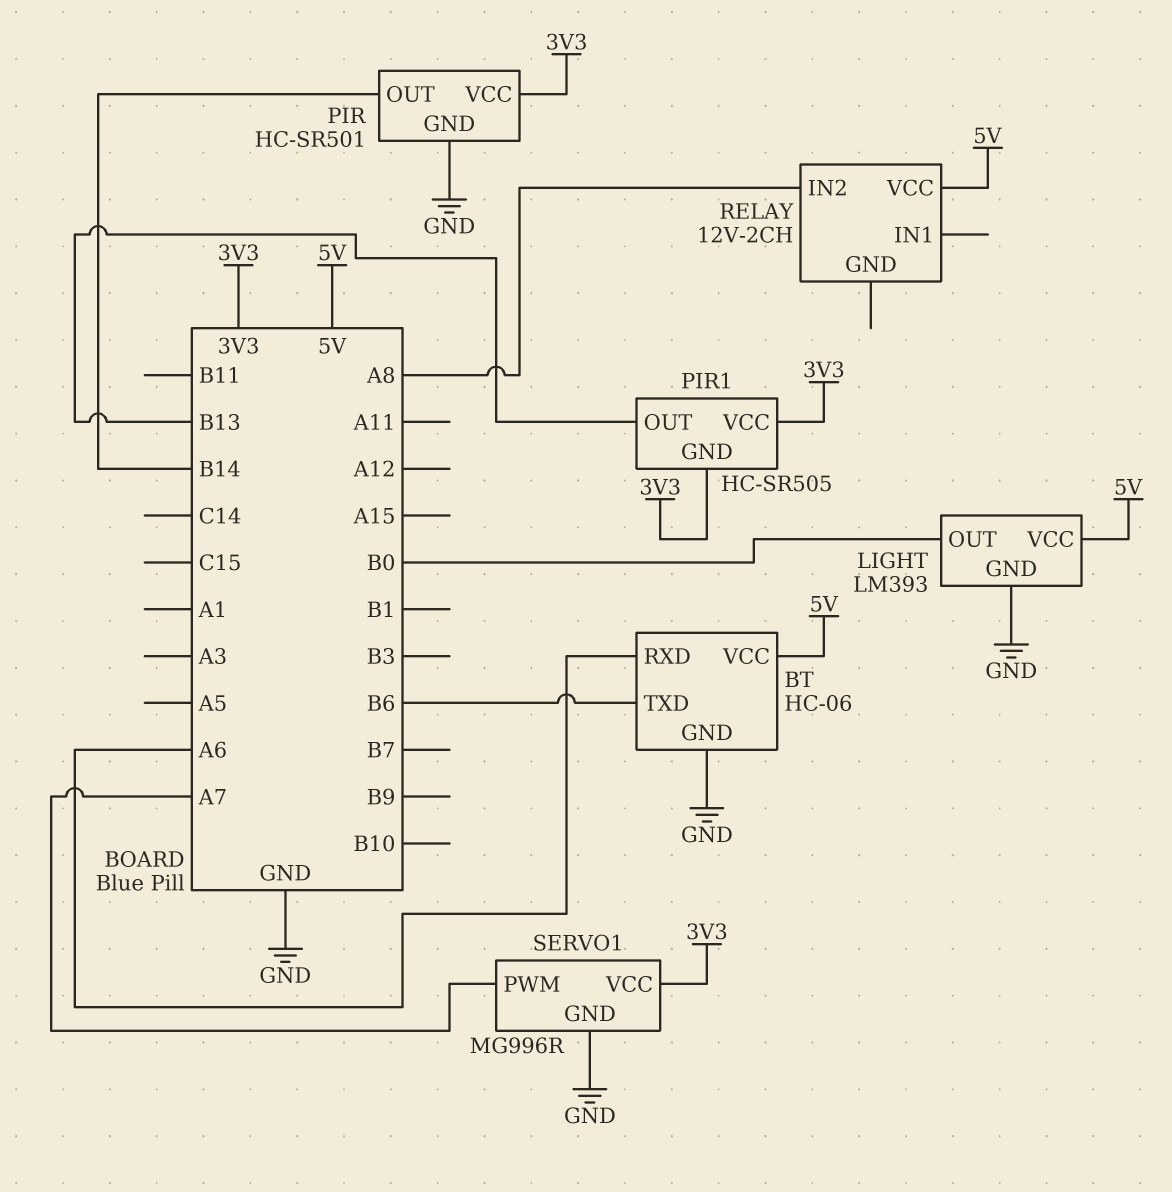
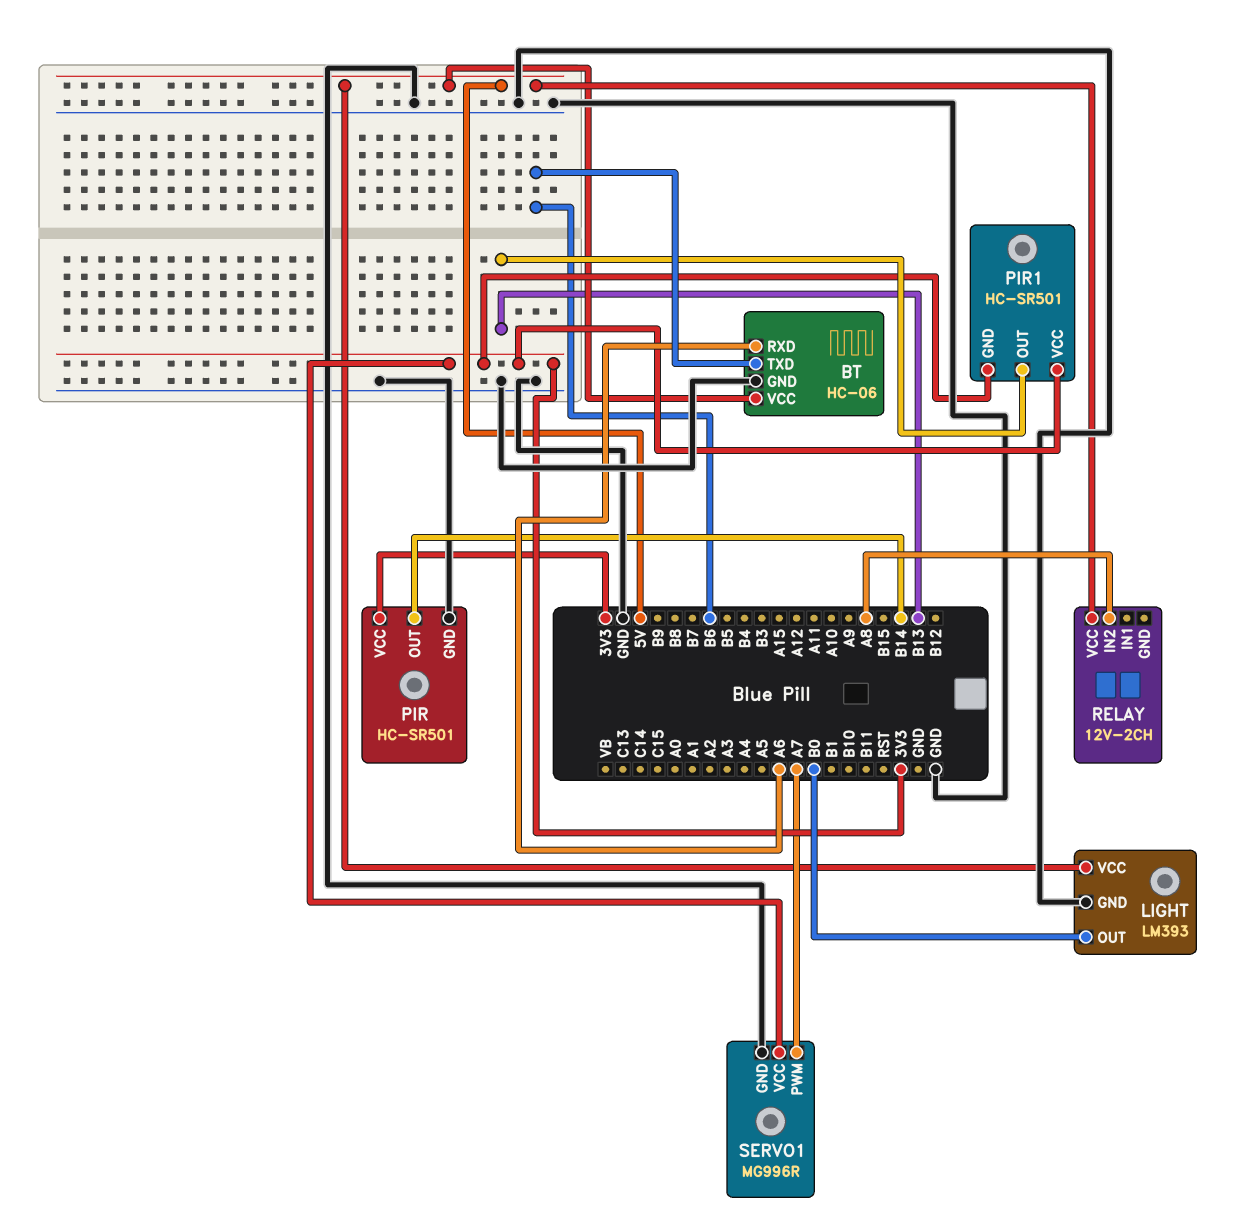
PIR1: HC-SR505 -> HC-SR501

